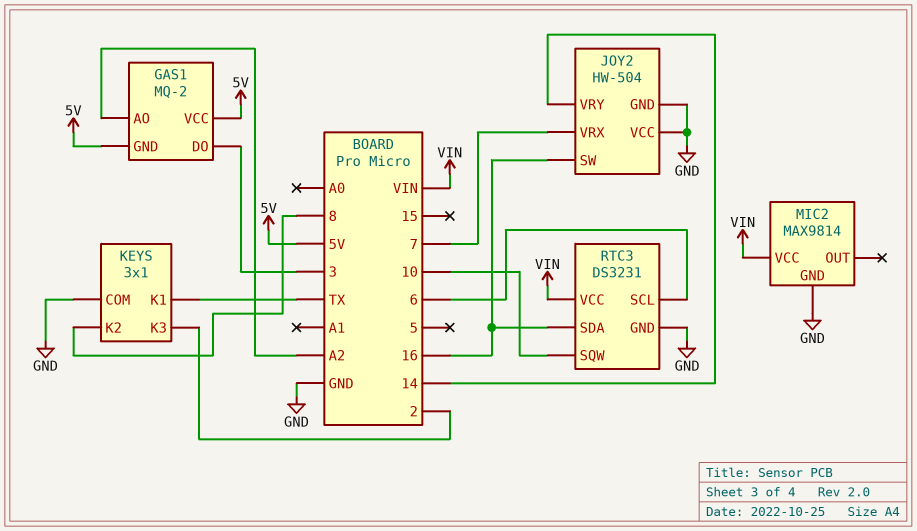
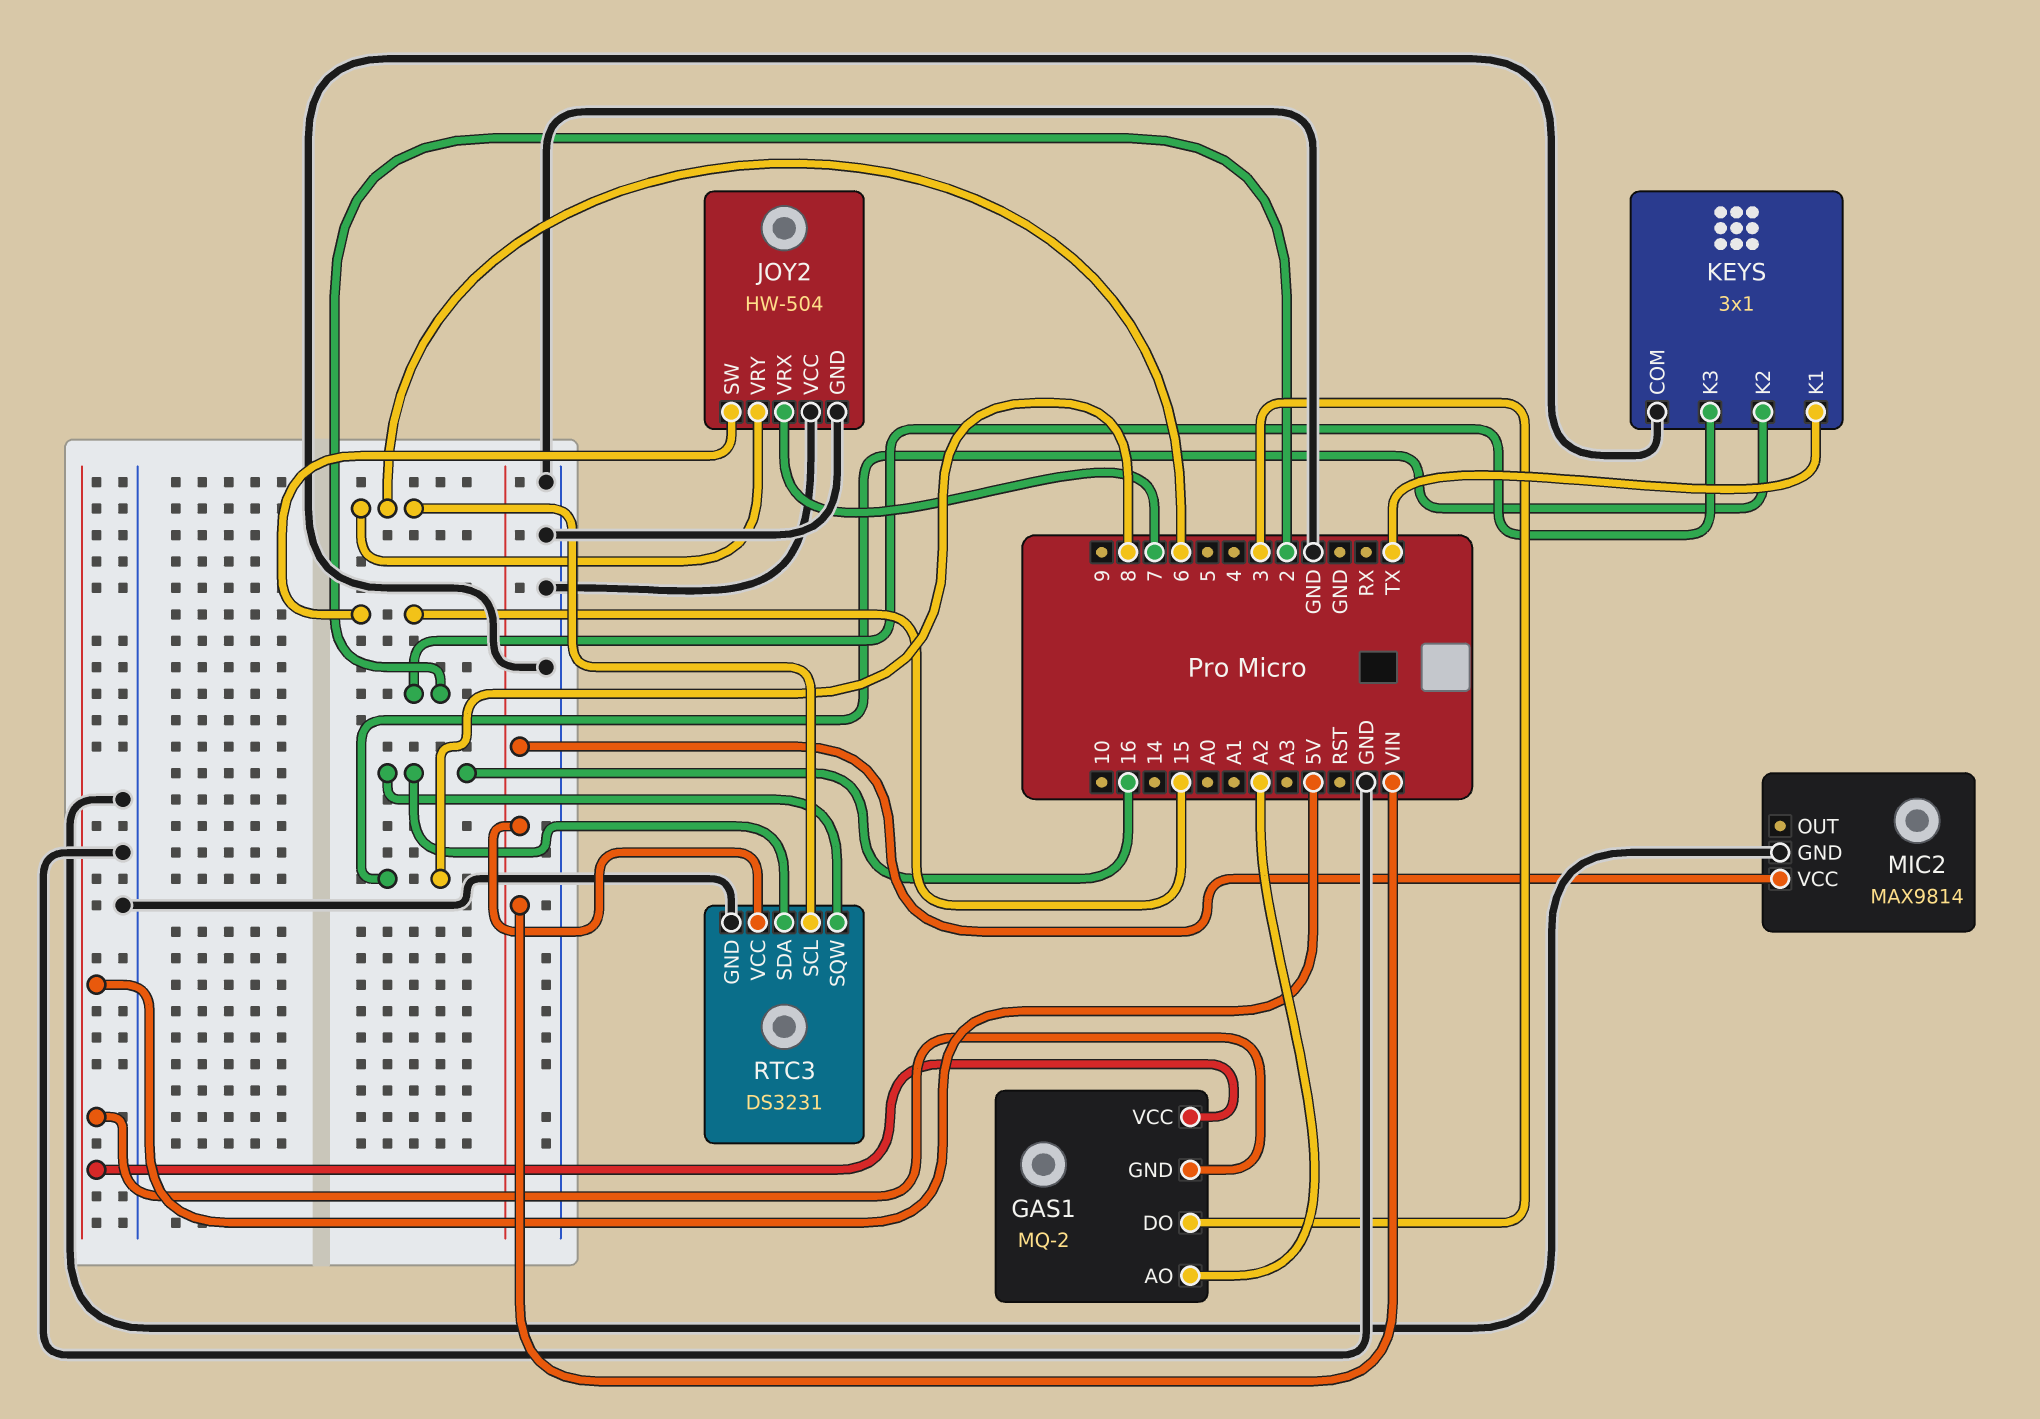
JOY2 pin SW: 16 -> 15
JOY2 pin VRY: 14 -> 6
RTC3 pin SQW: 10 -> 16

